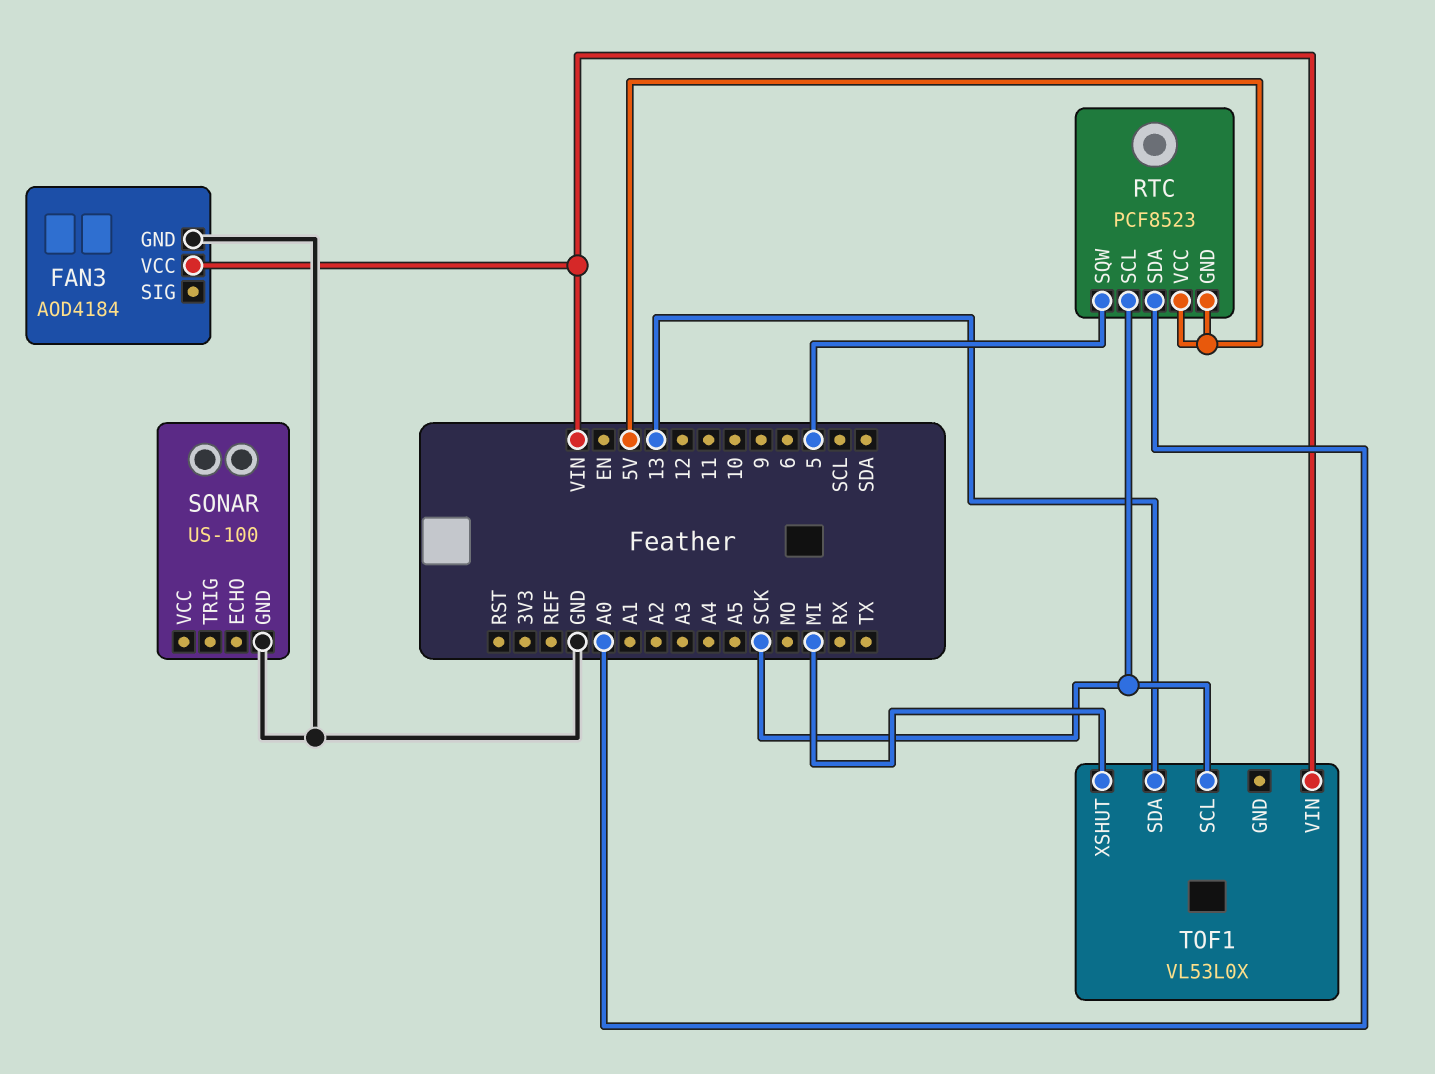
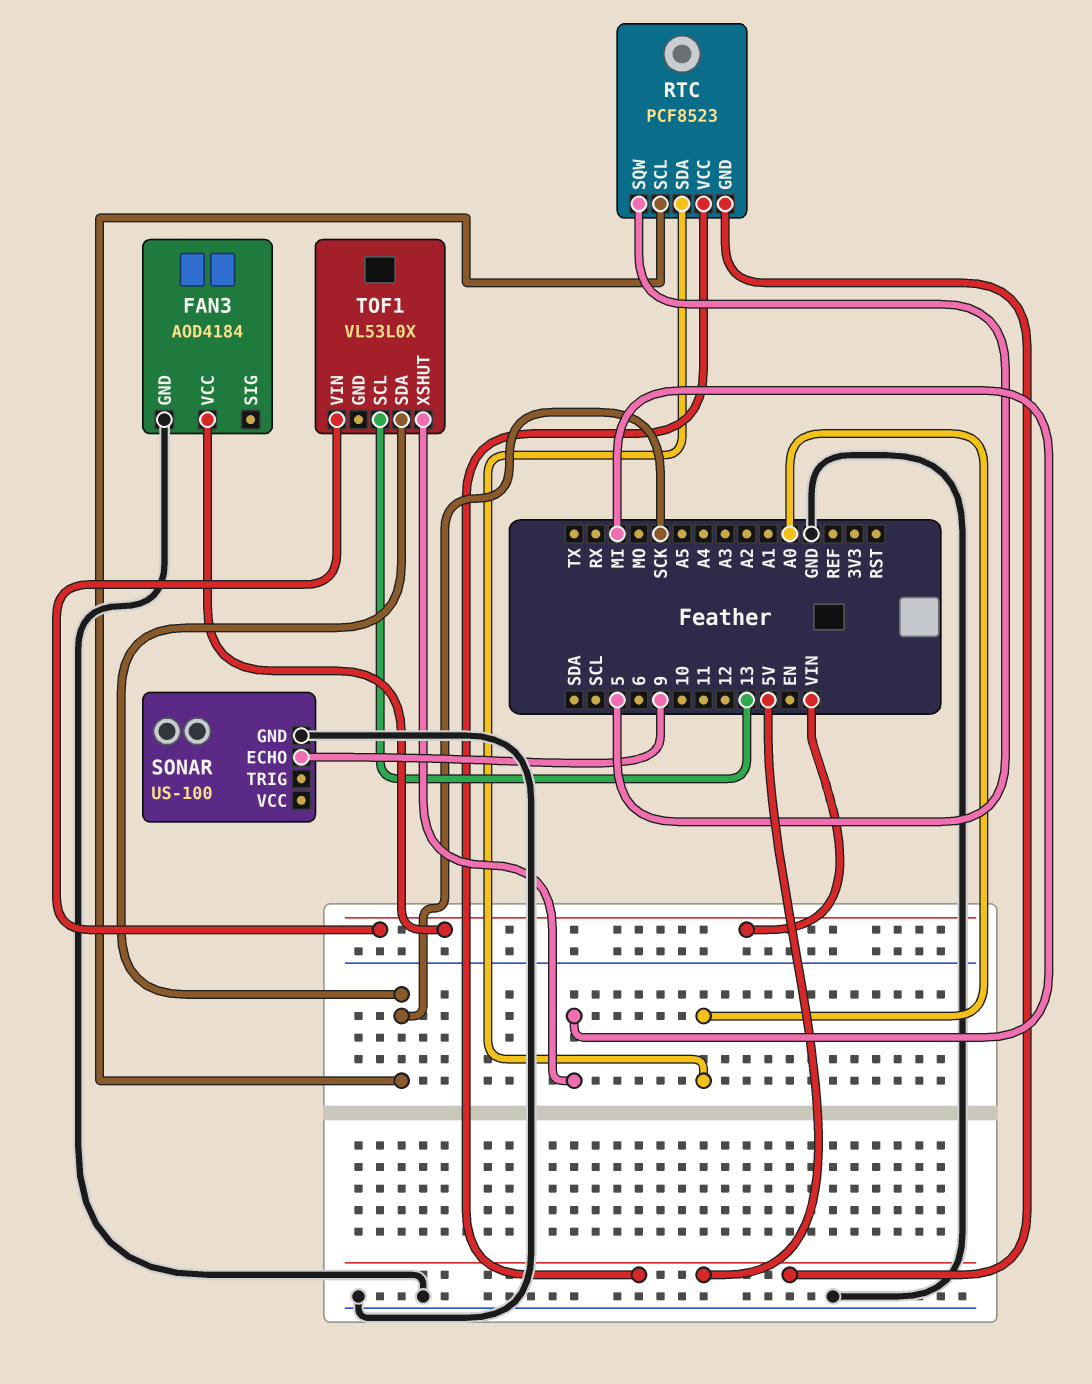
SONAR pin ECHO: none -> 9
TOF1 pin SCL: SCK -> 13
TOF1 pin SDA: 13 -> SCK

